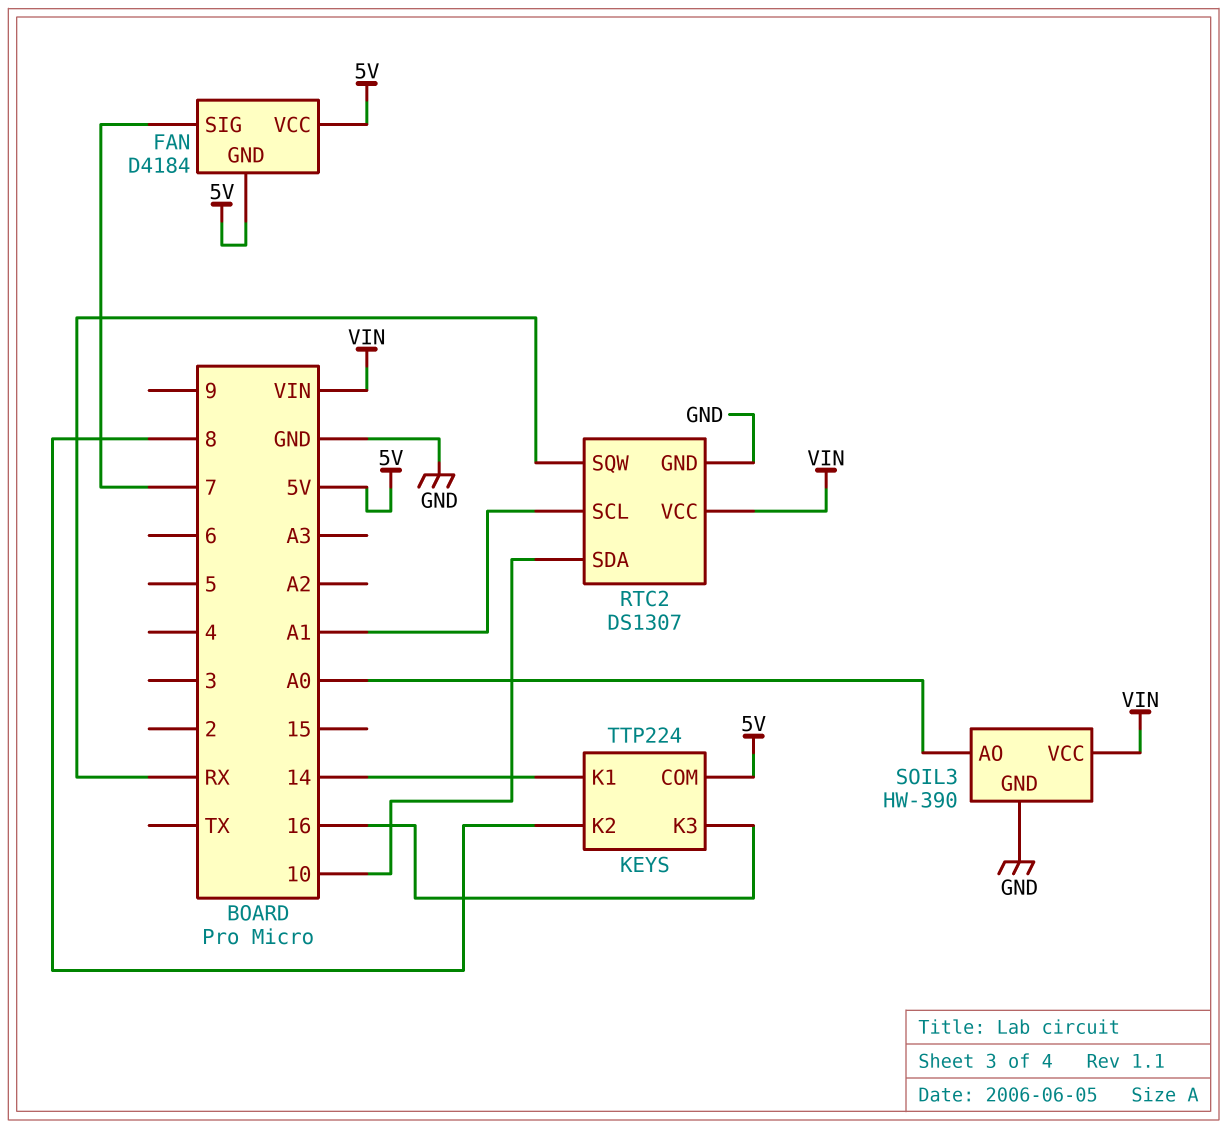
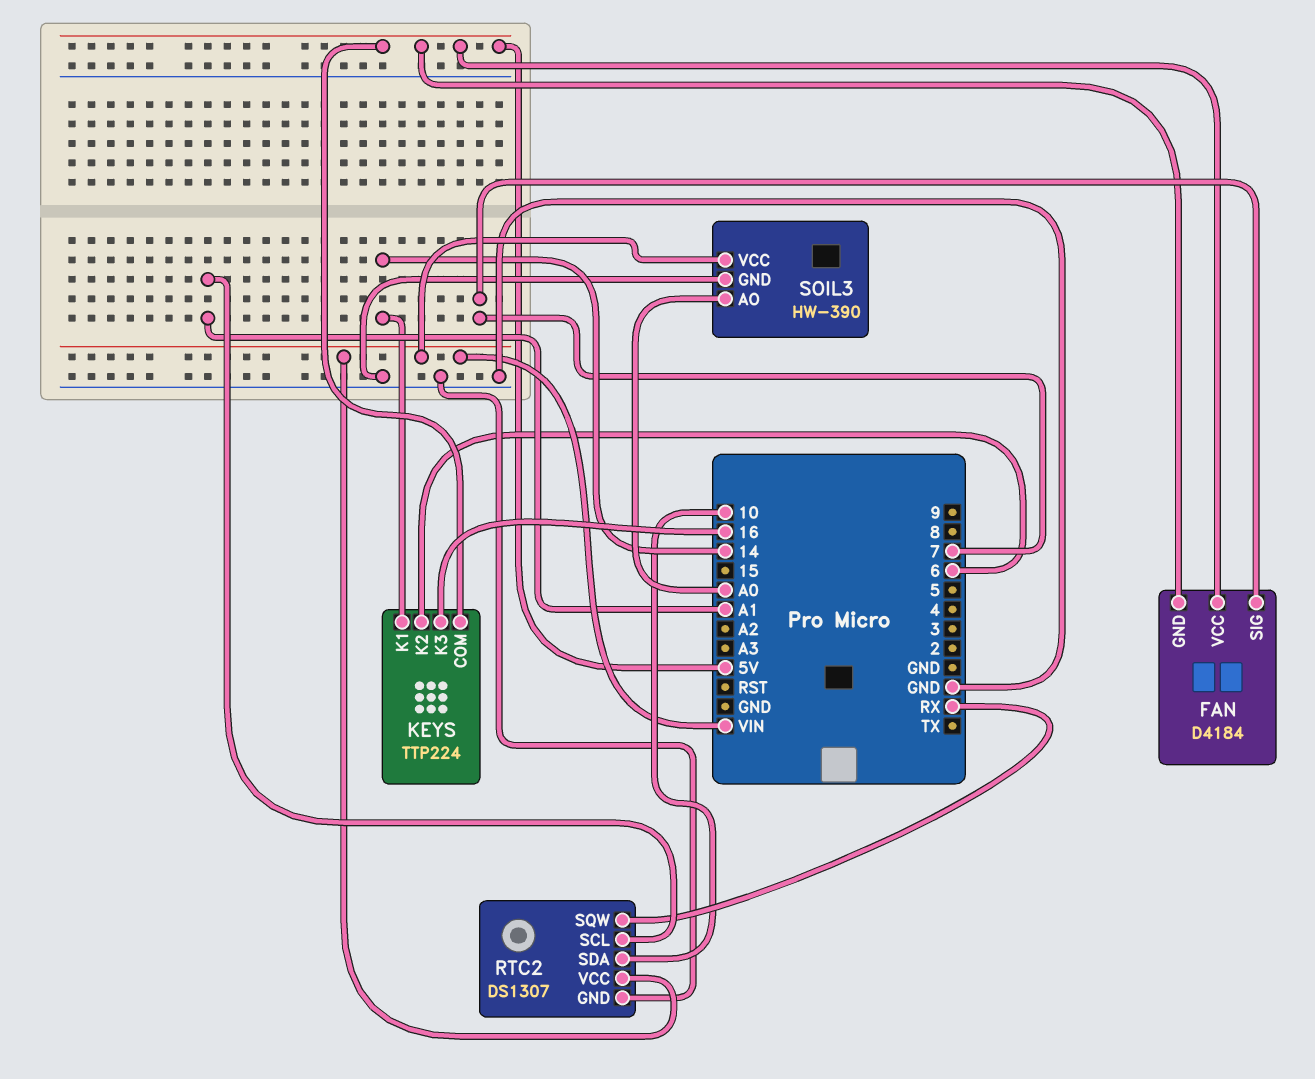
KEYS pin K2: 8 -> 6

